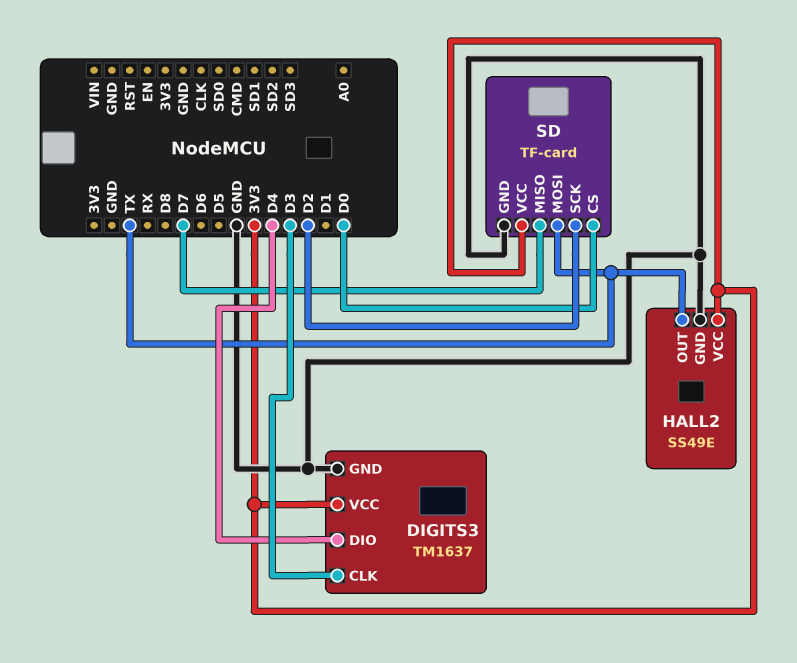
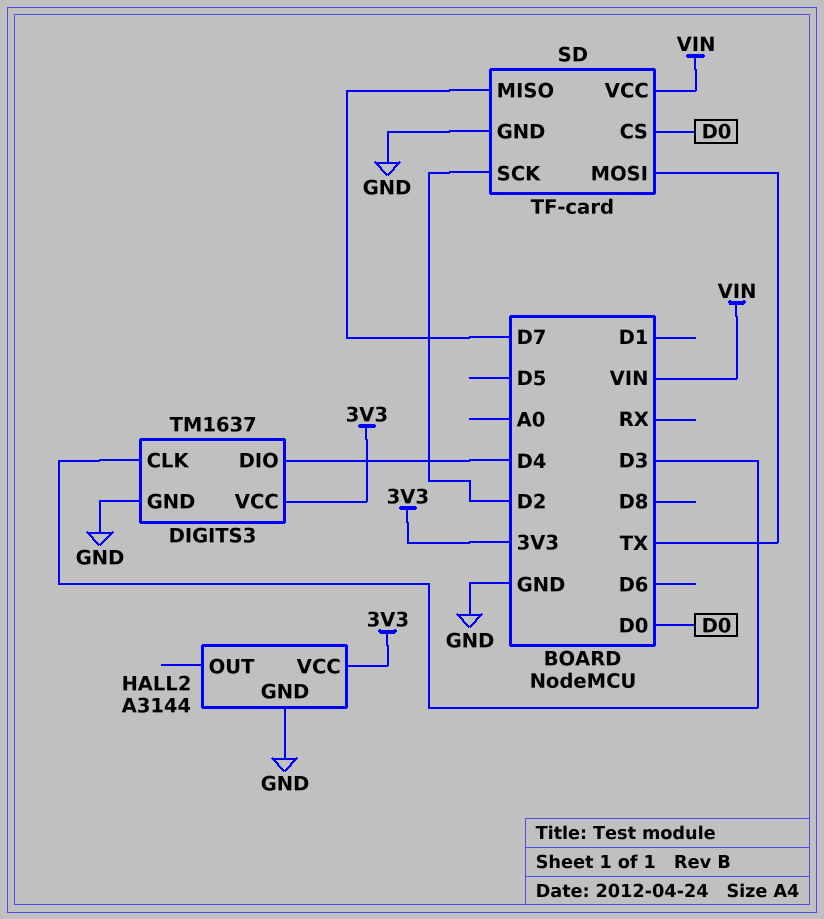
HALL2: SS49E -> A3144
HALL2 pin OUT: TX -> none
SD pin VCC: 3V3 -> VIN

